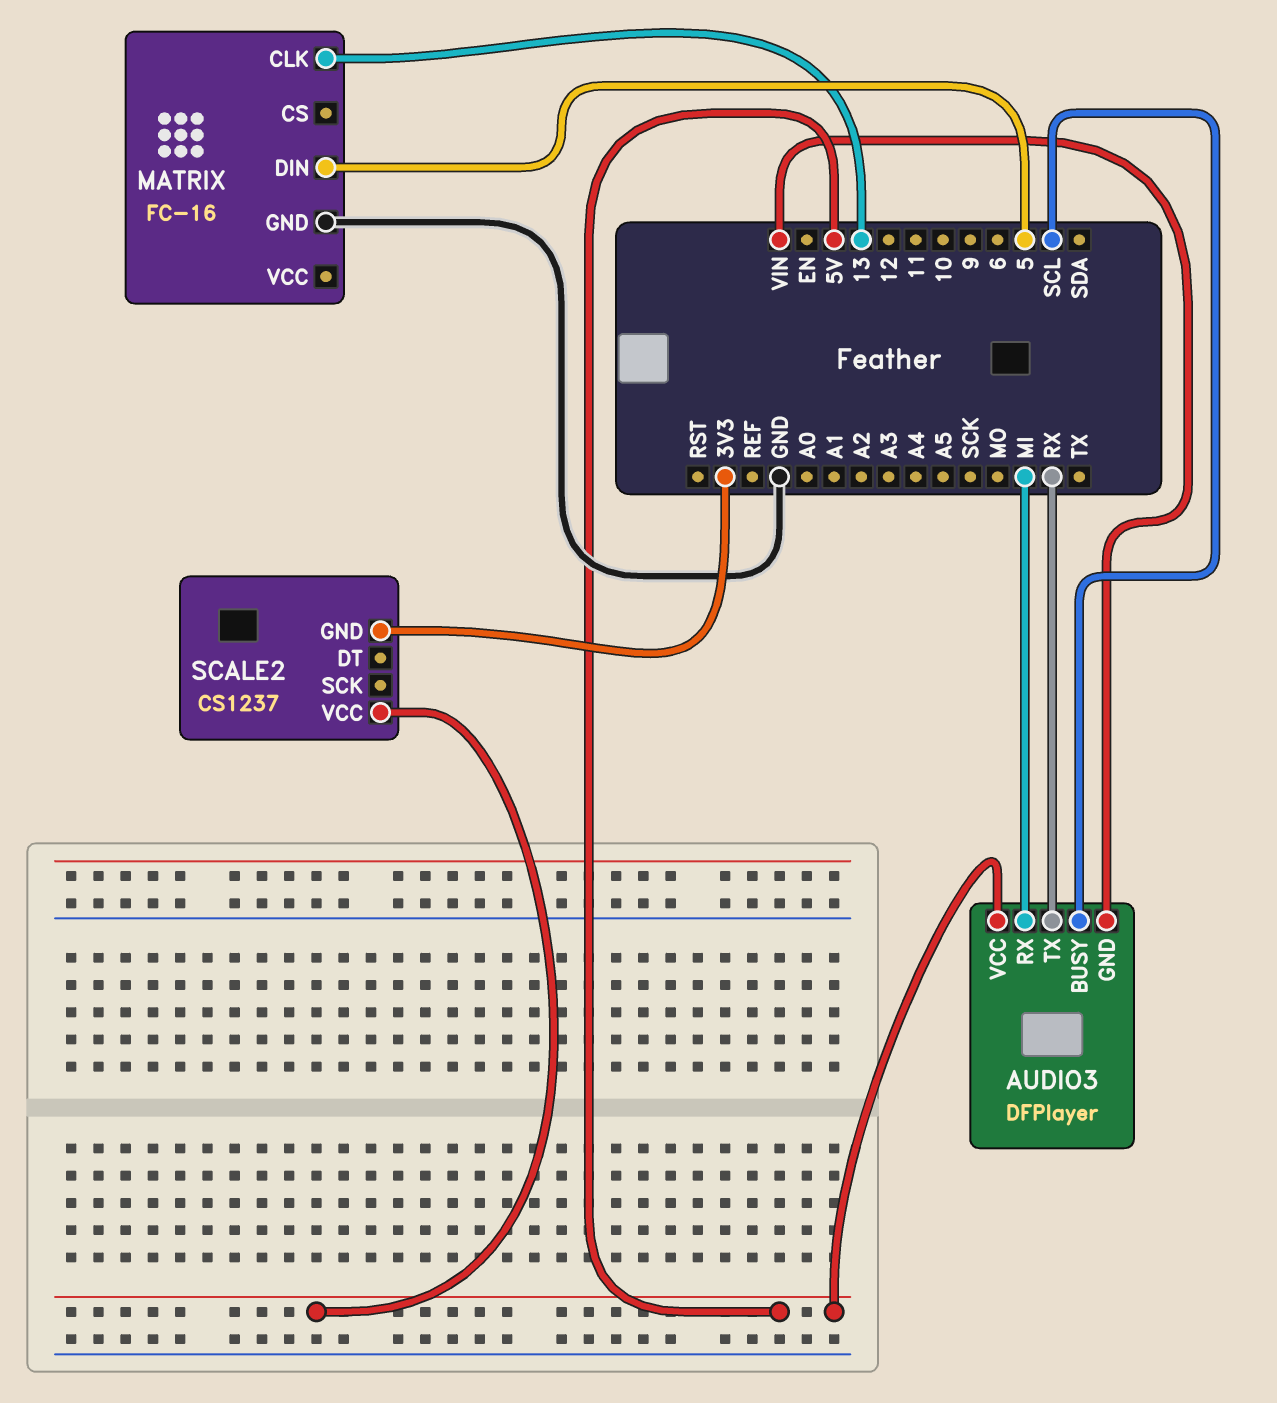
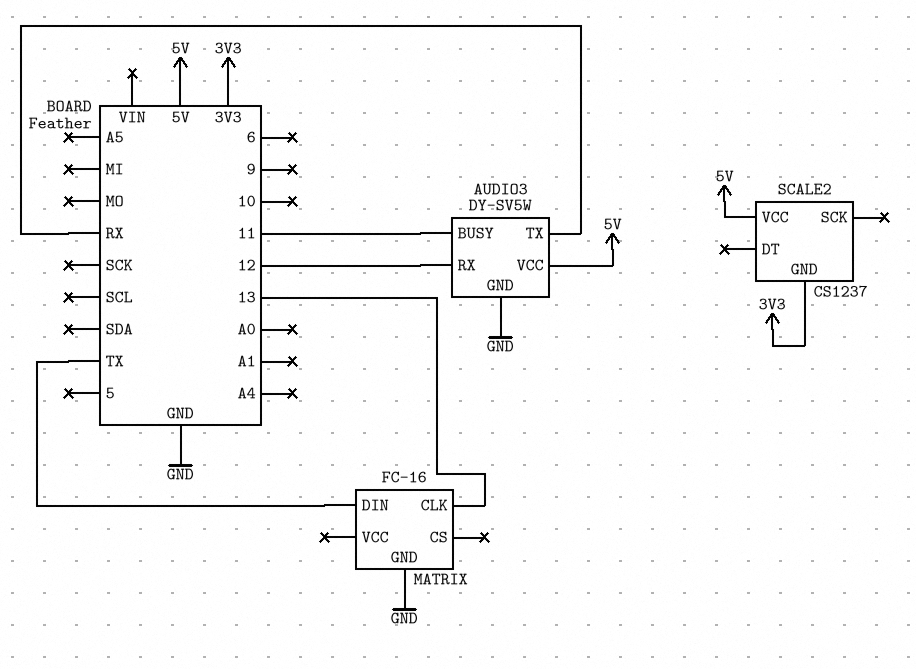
AUDIO3: DFPlayer -> DY-SV5W
AUDIO3 pin BUSY: SCL -> 11
AUDIO3 pin GND: VIN -> GND
AUDIO3 pin RX: MI -> 12
MATRIX pin DIN: 5 -> TX

